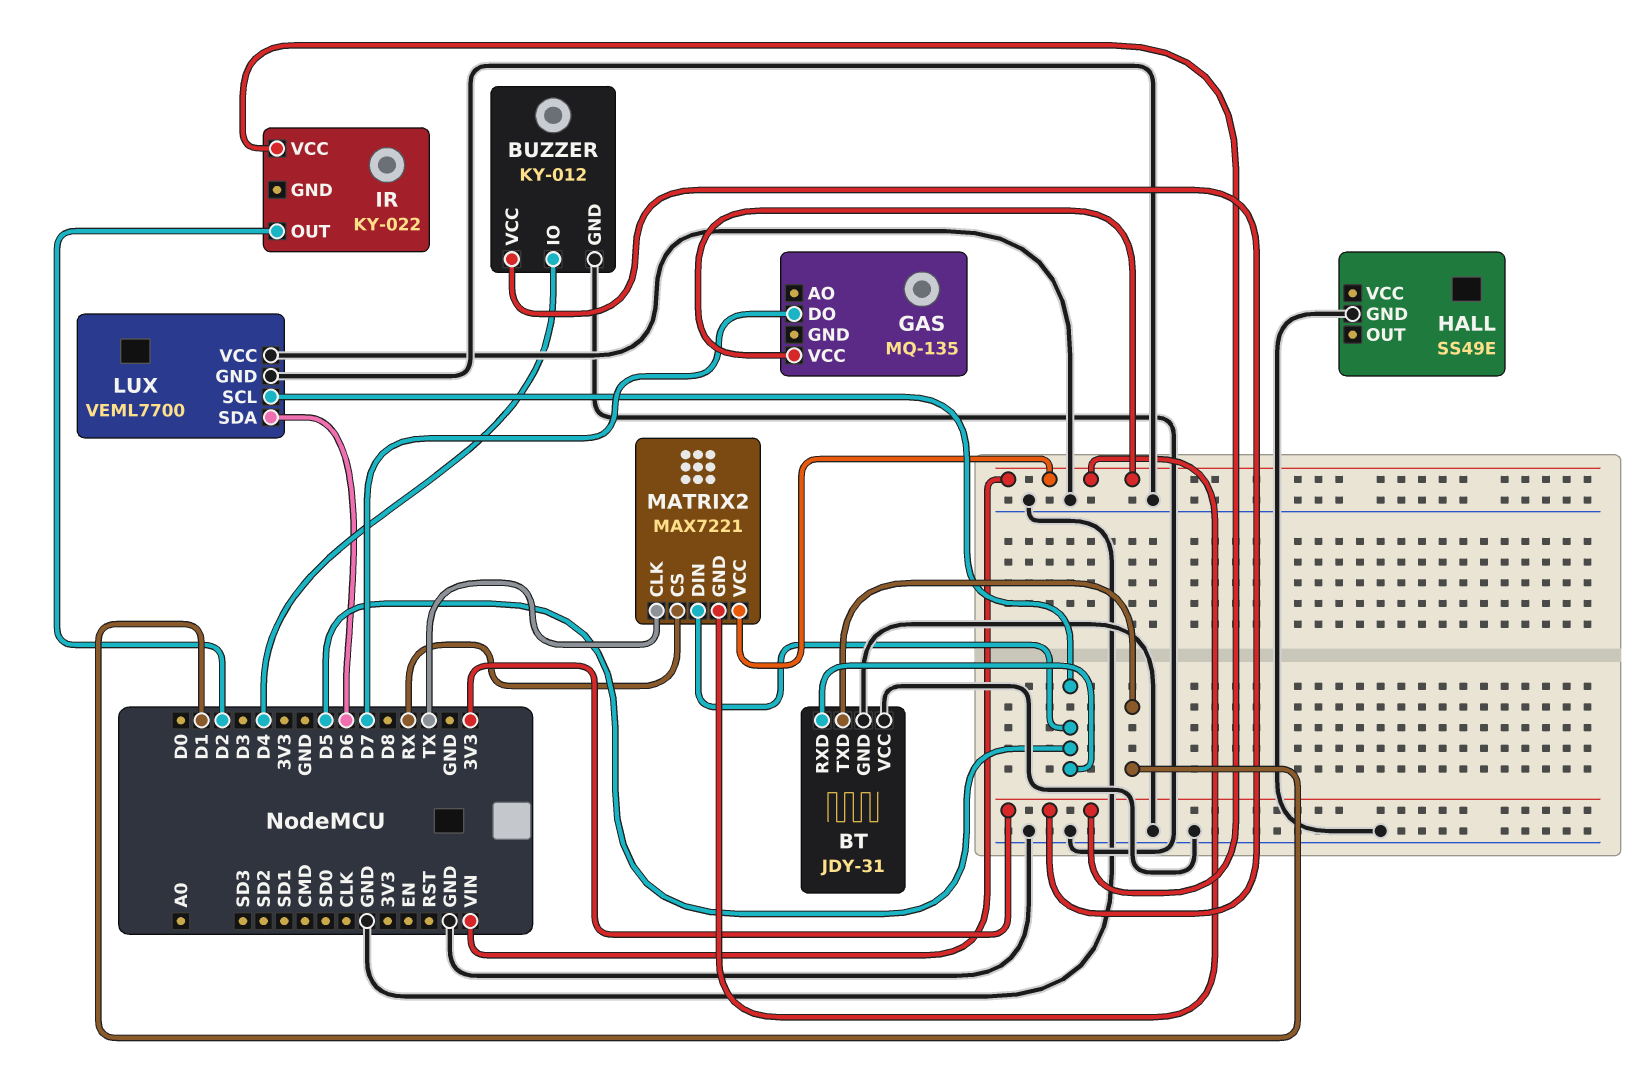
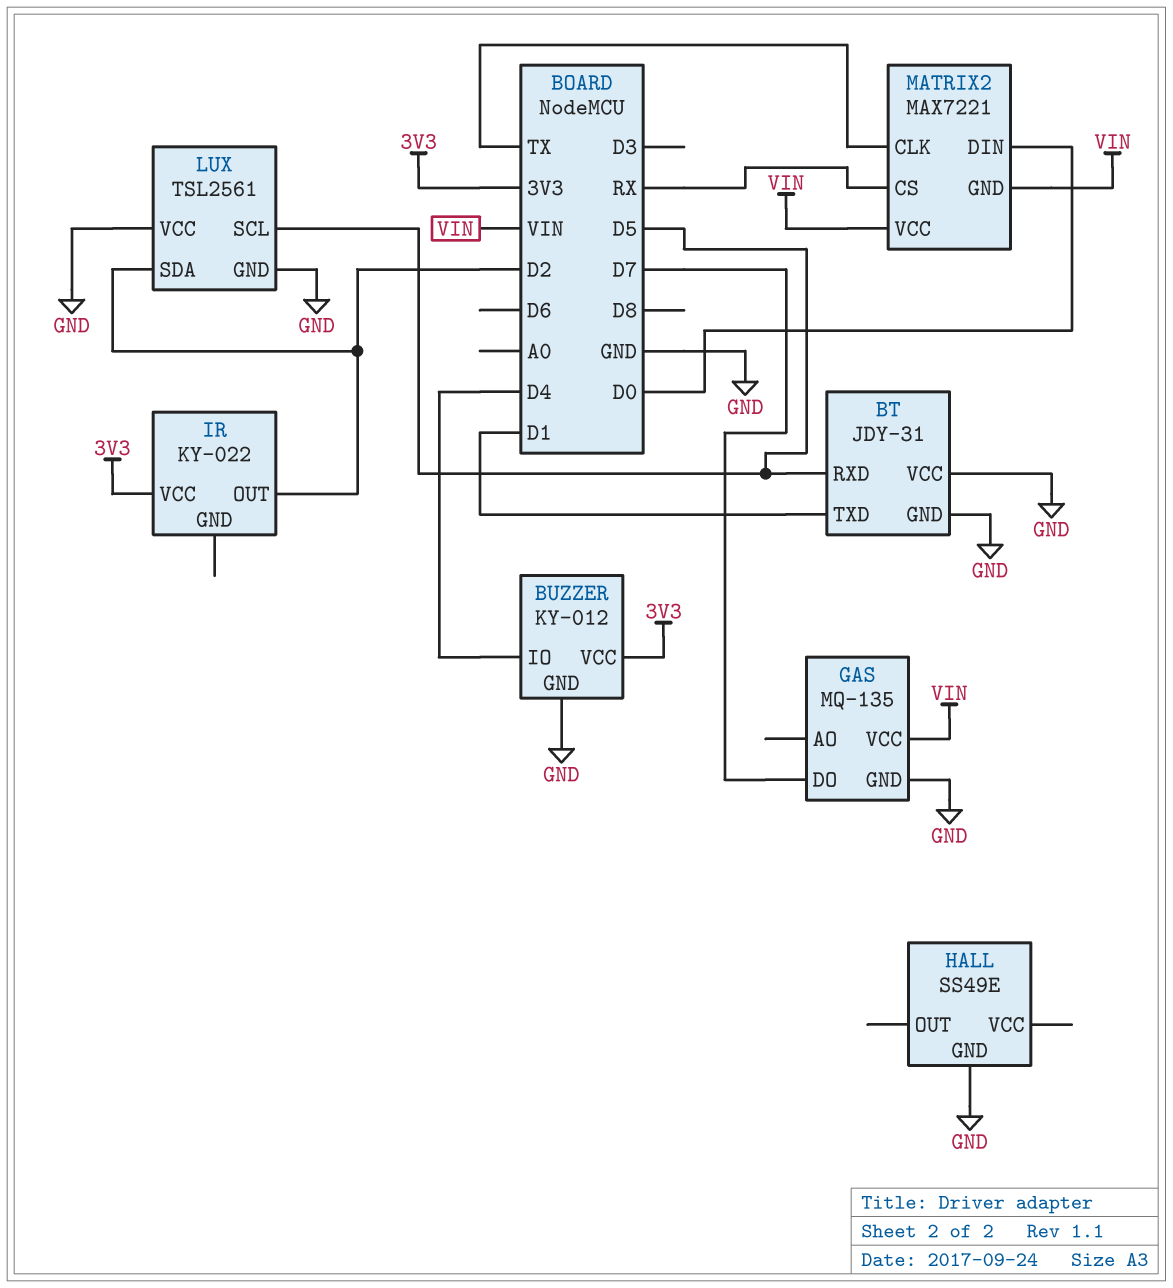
GAS pin GND: none -> GND
LUX: VEML7700 -> TSL2561
LUX pin SDA: D6 -> D2
MATRIX2 pin DIN: D5 -> D0

